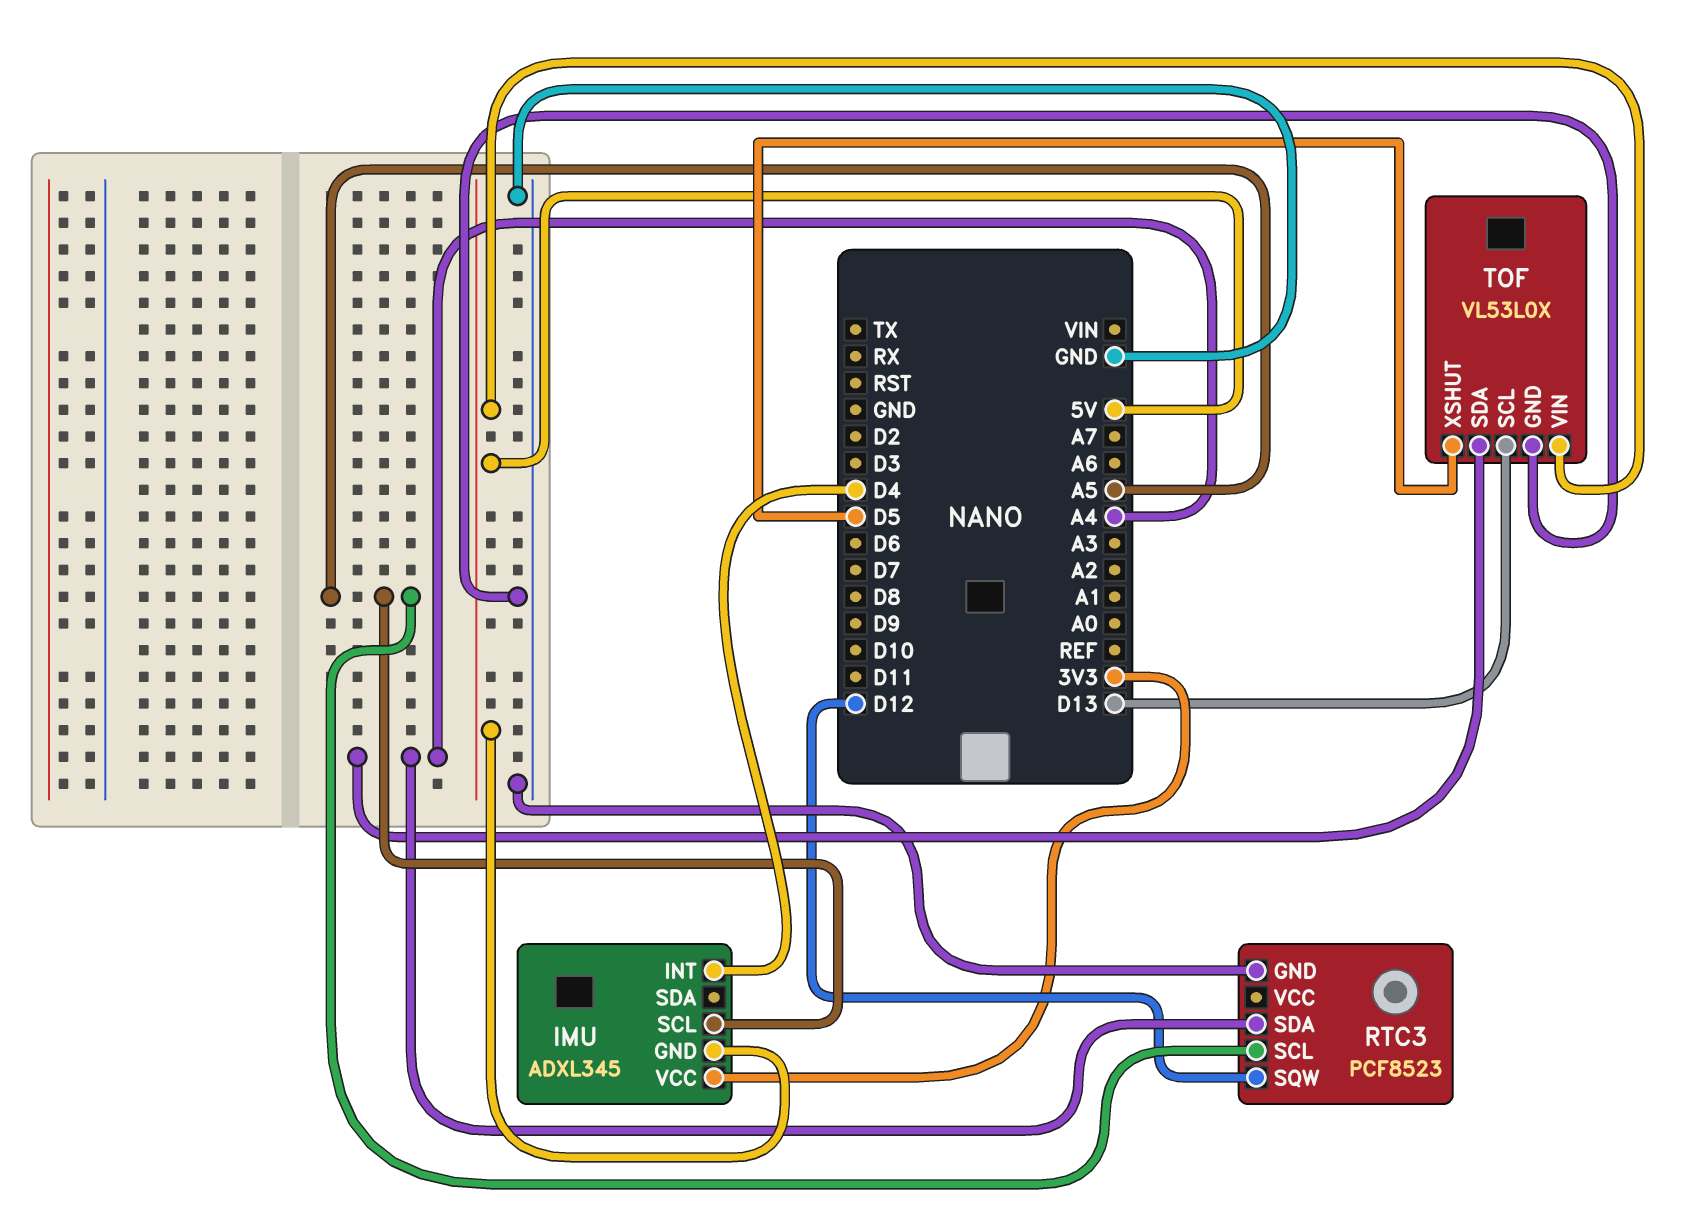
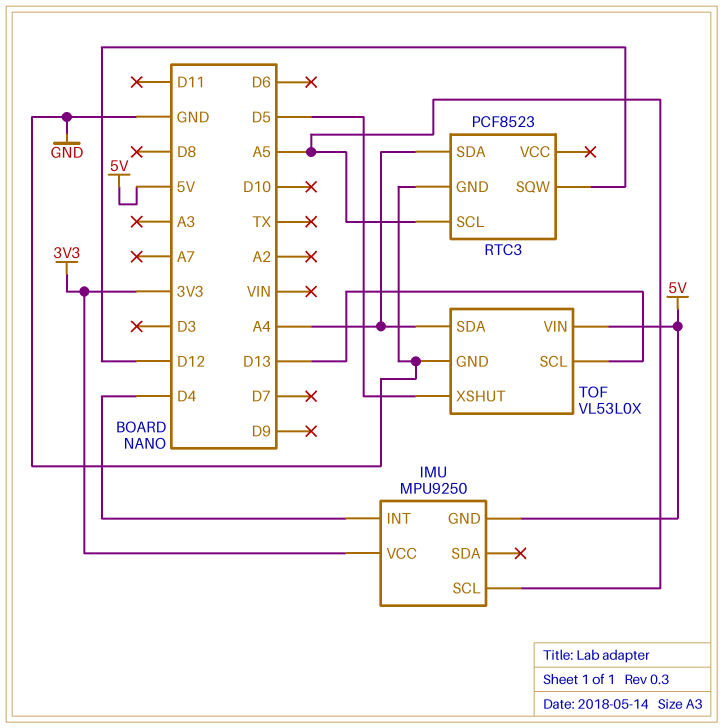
IMU: ADXL345 -> MPU9250

